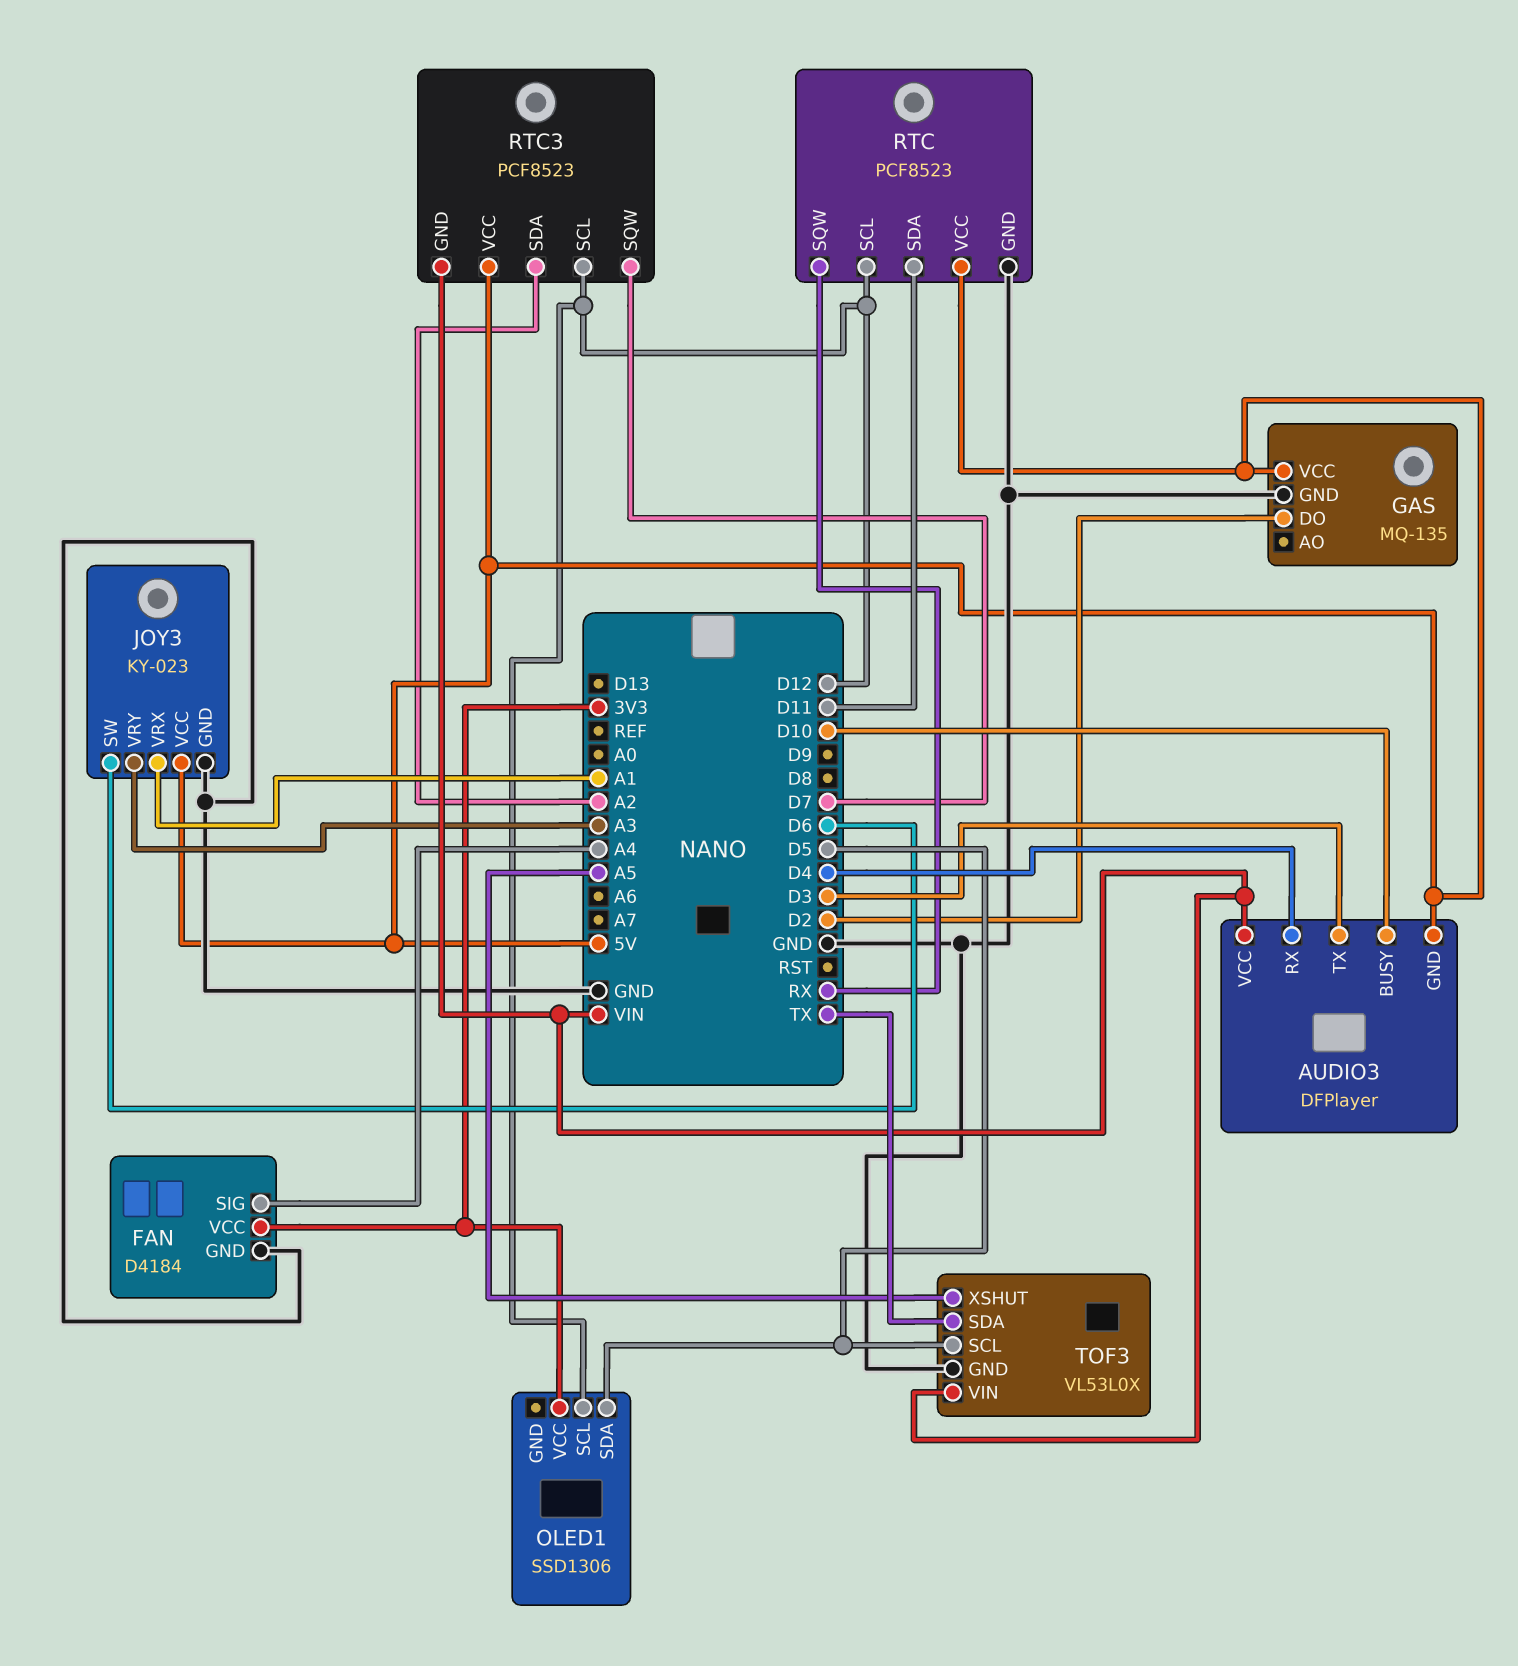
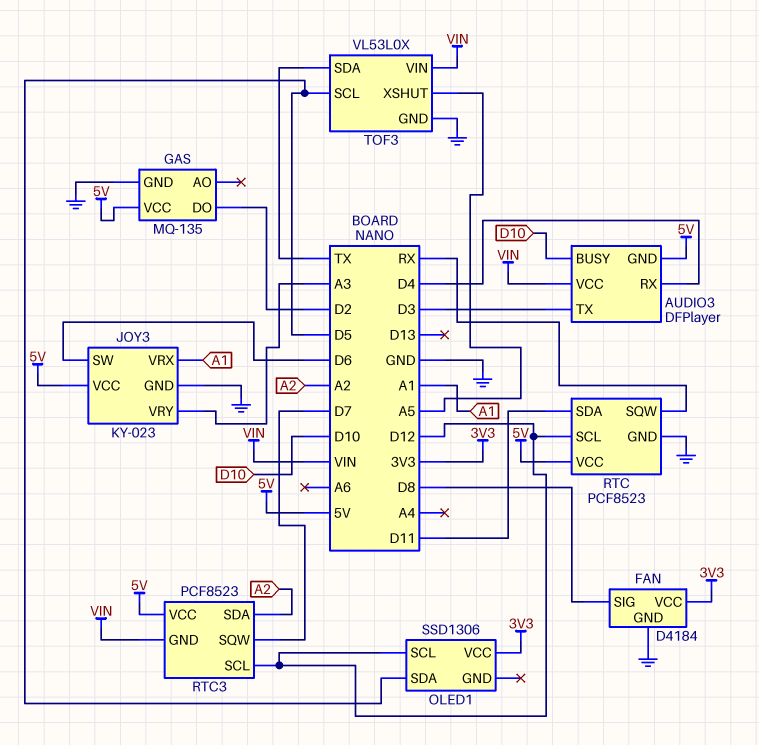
FAN pin SIG: A4 -> D8

